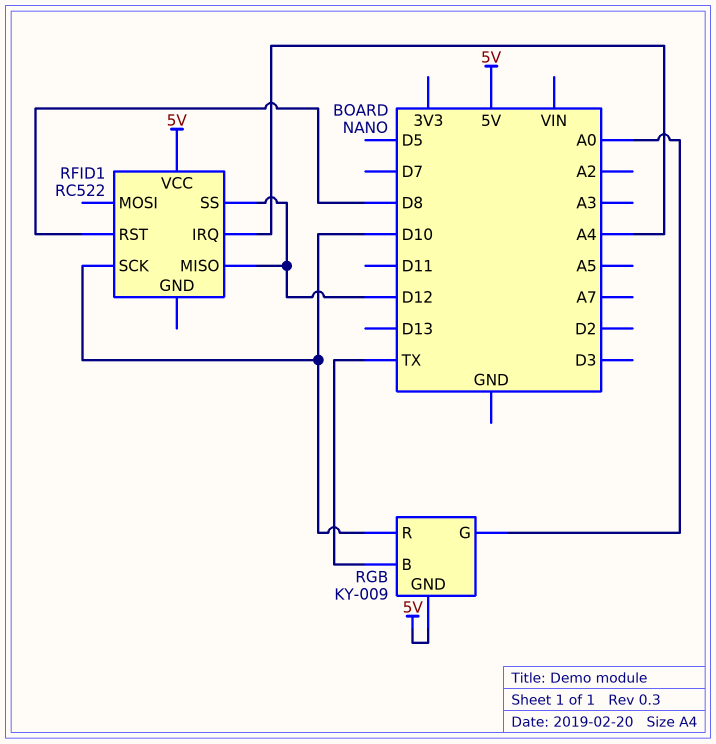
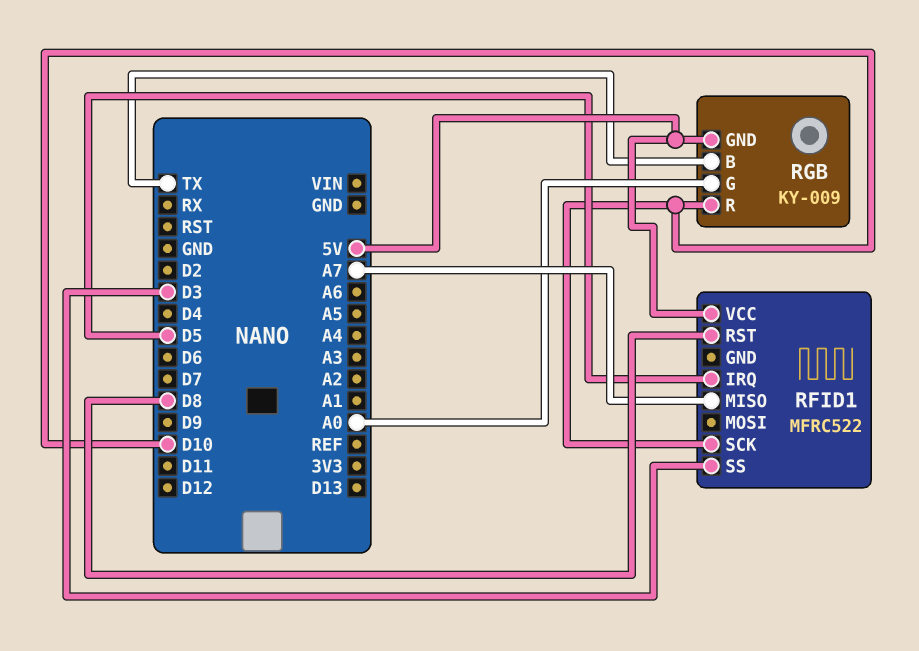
RFID1: RC522 -> MFRC522
RFID1 pin IRQ: A4 -> D5
RFID1 pin MISO: D12 -> A7
RFID1 pin SS: D12 -> D3

